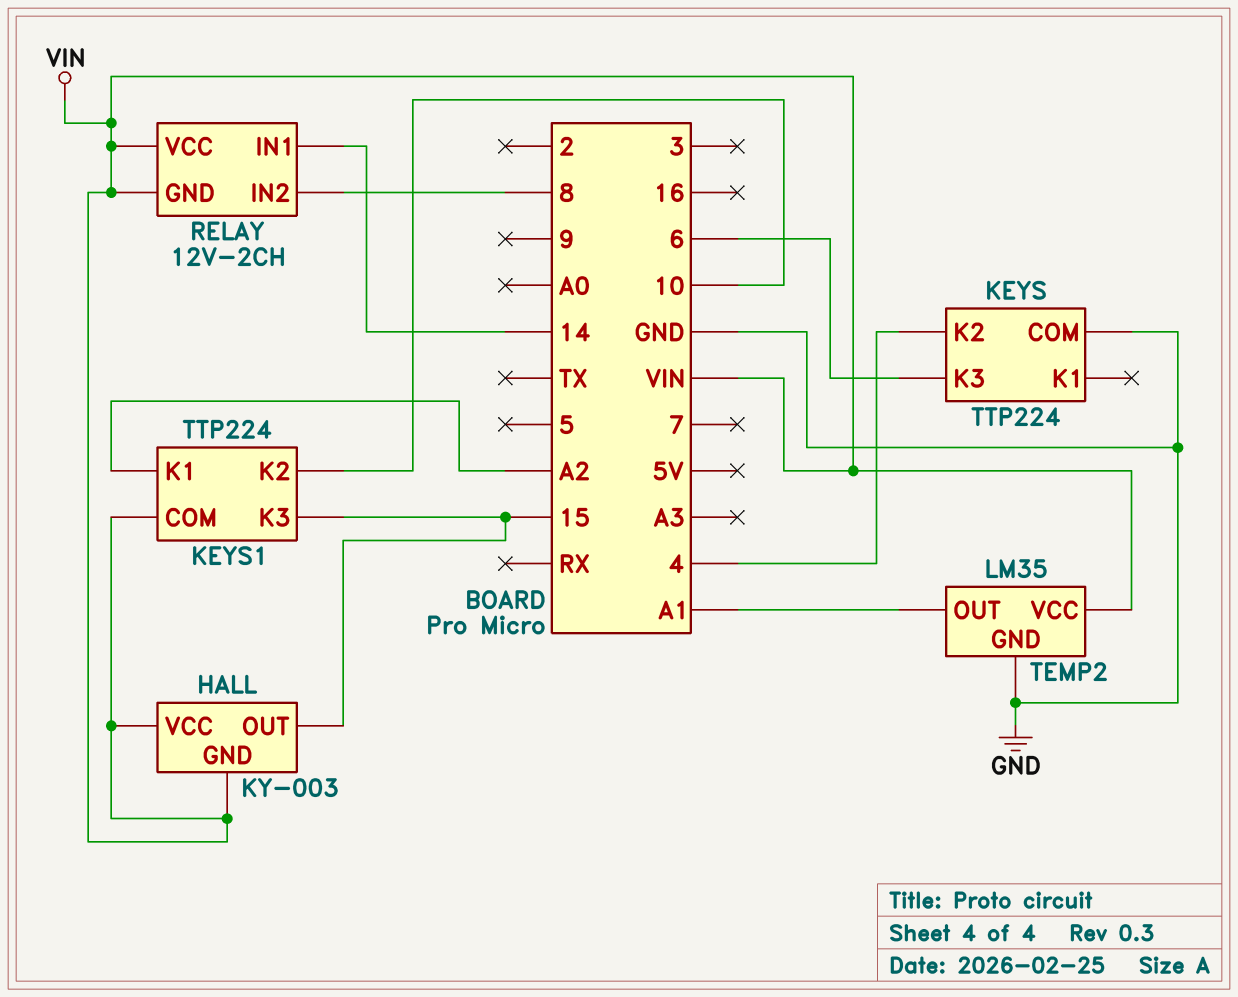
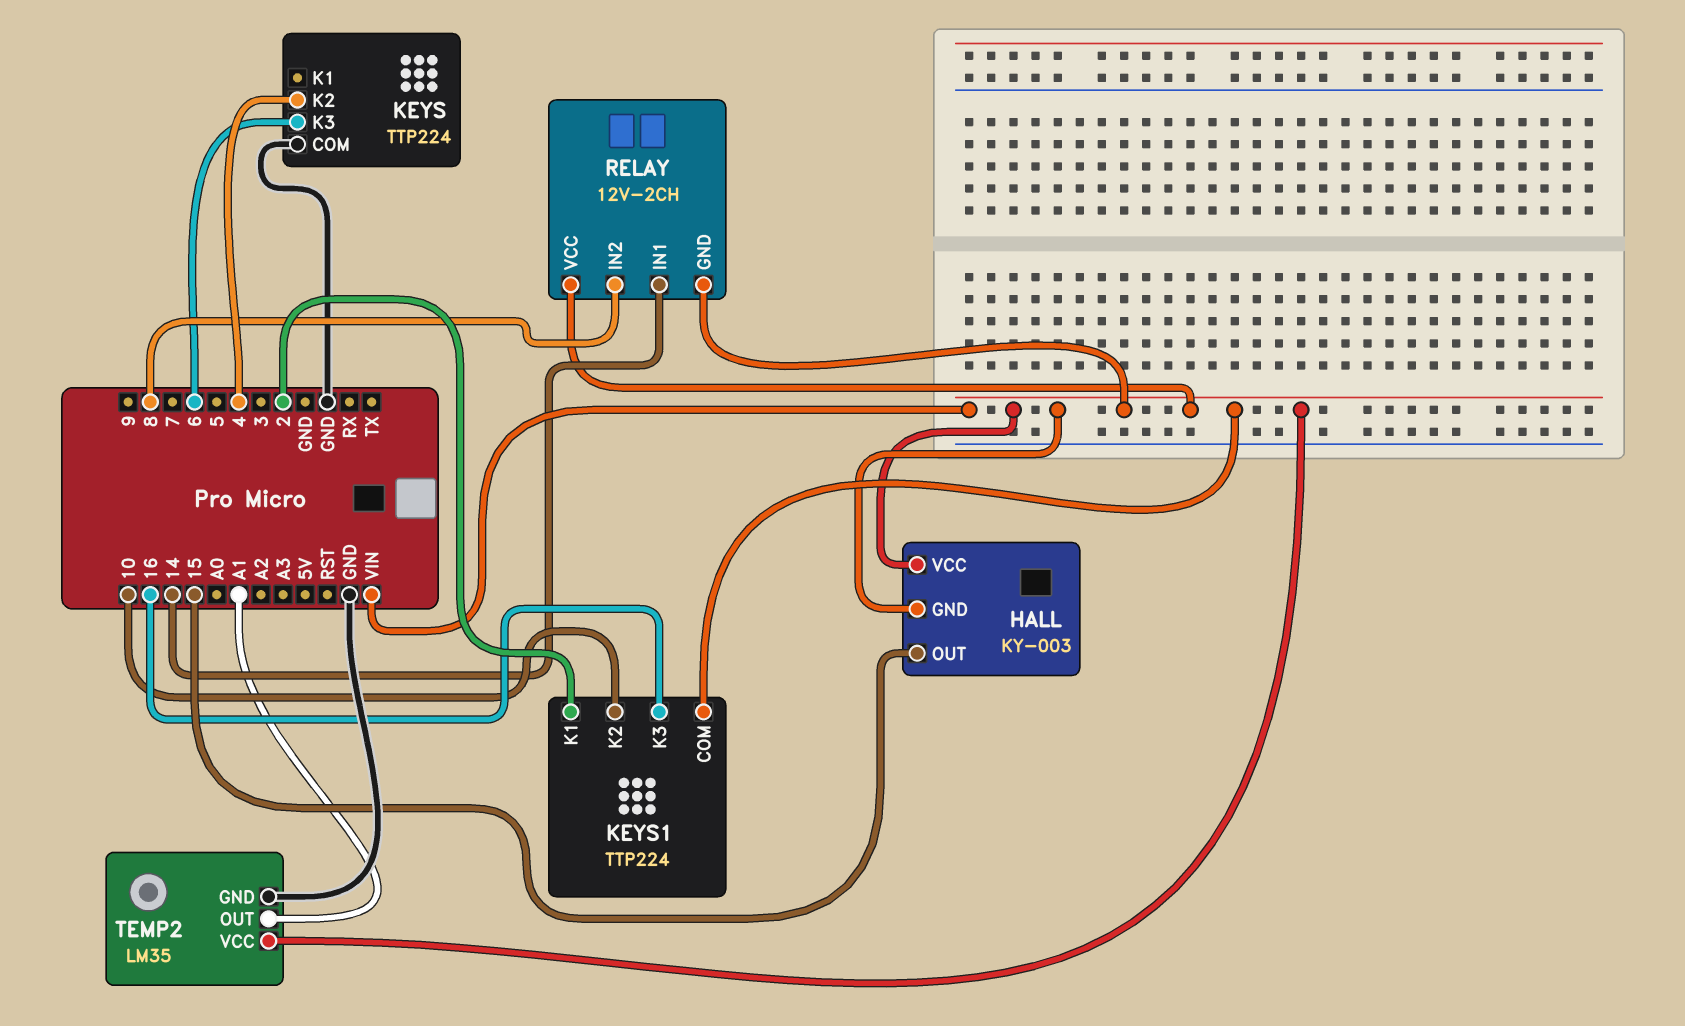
KEYS1 pin K1: A2 -> 2
KEYS1 pin K3: 15 -> 16

